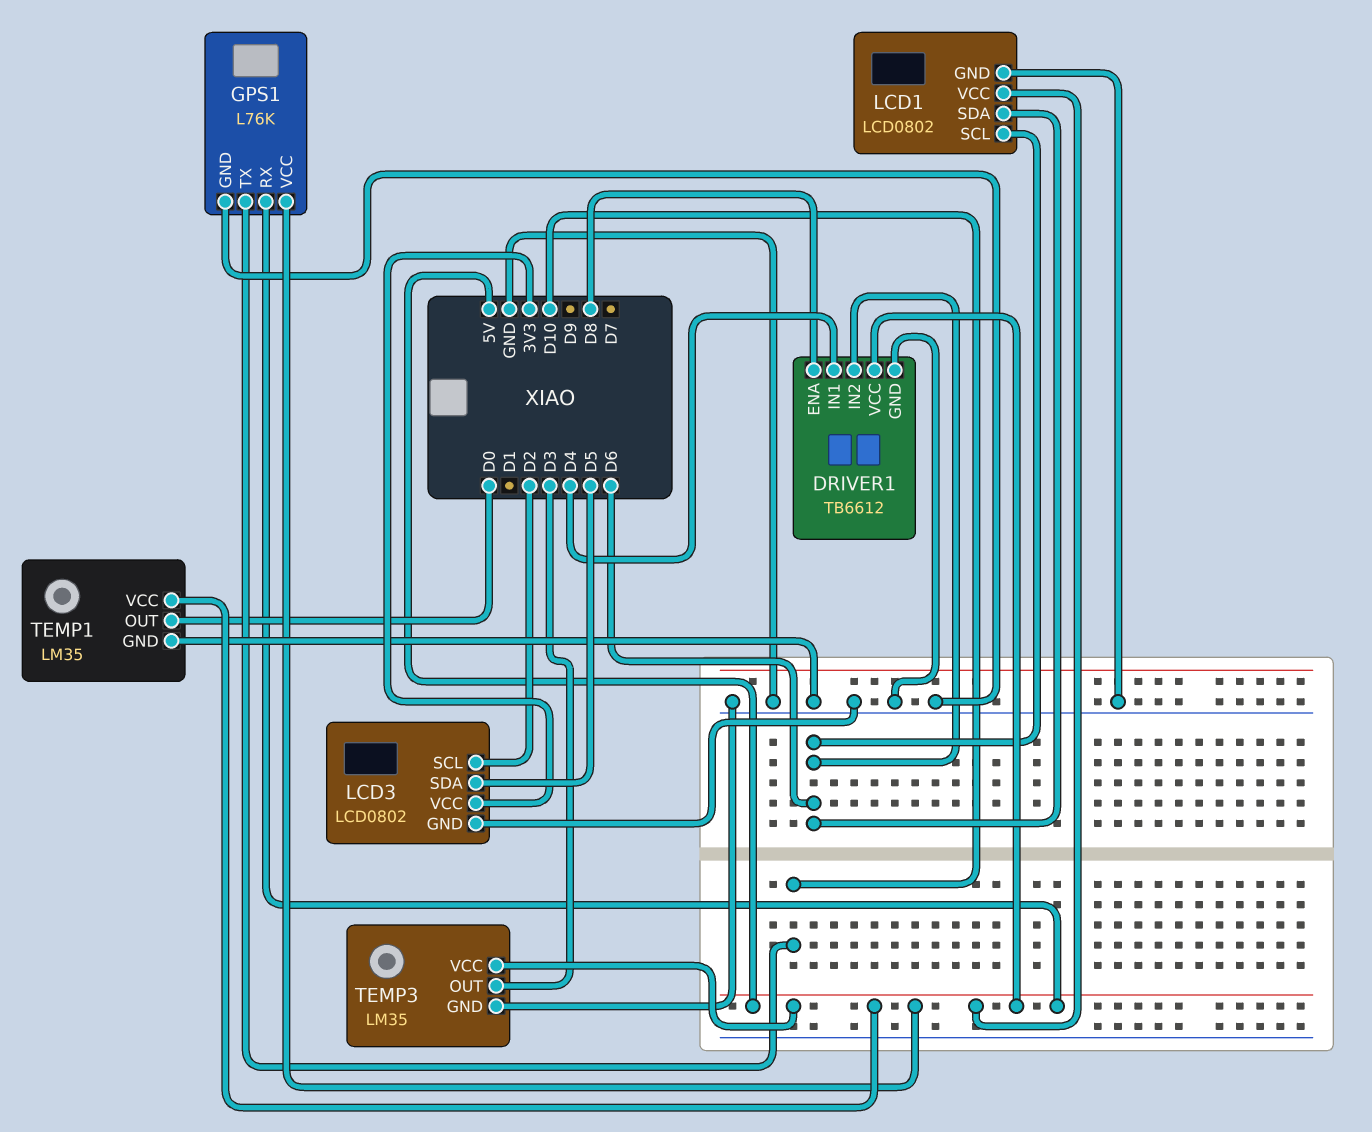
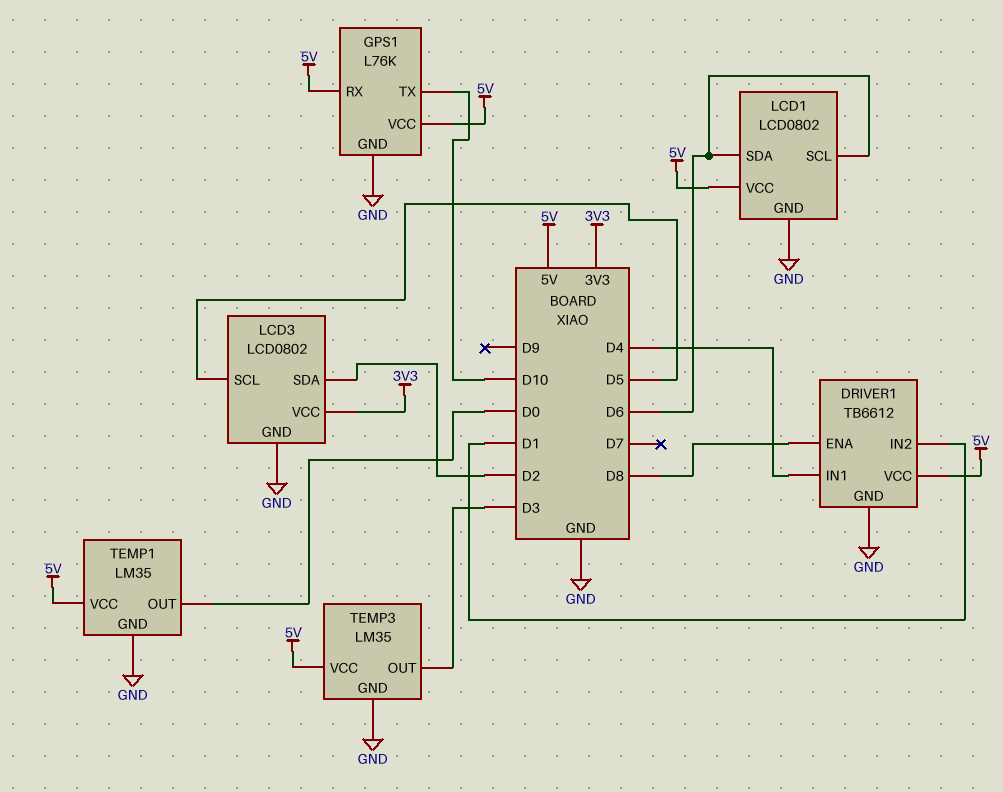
DRIVER1 pin IN2: D6 -> D1
LCD3 pin SCL: D2 -> D5
LCD3 pin SDA: D5 -> D2

